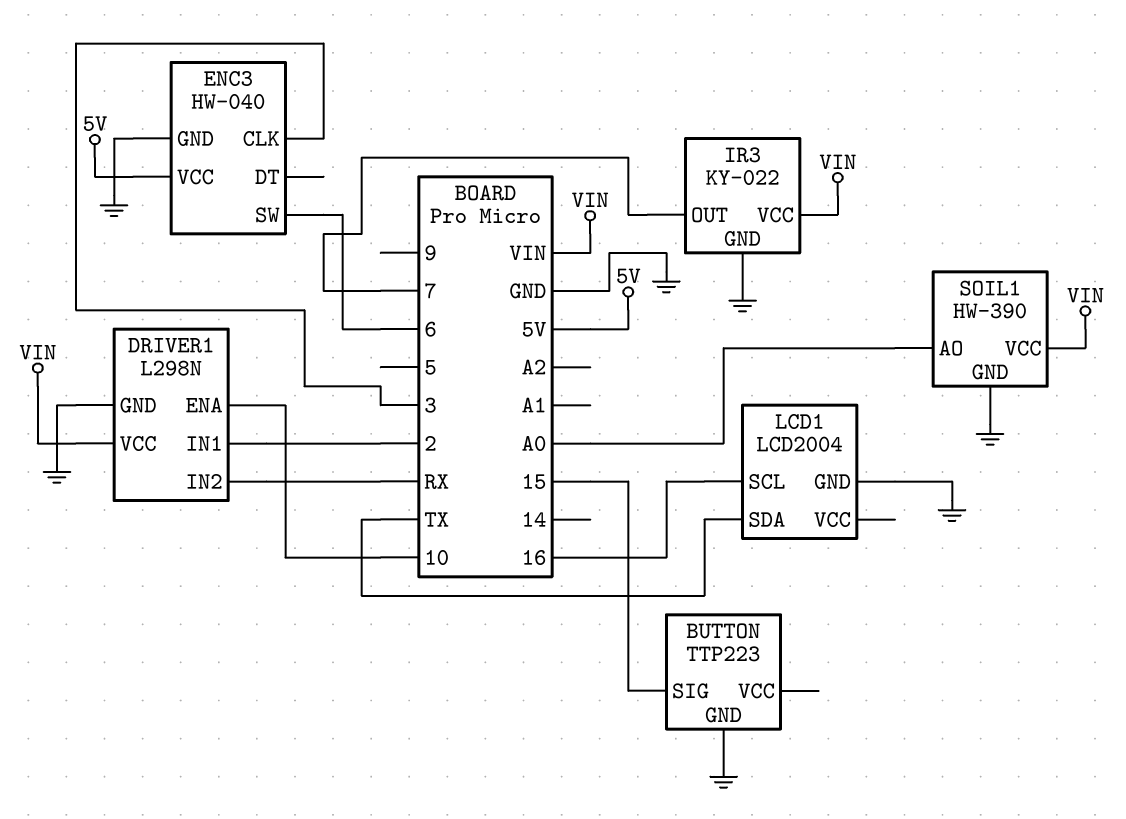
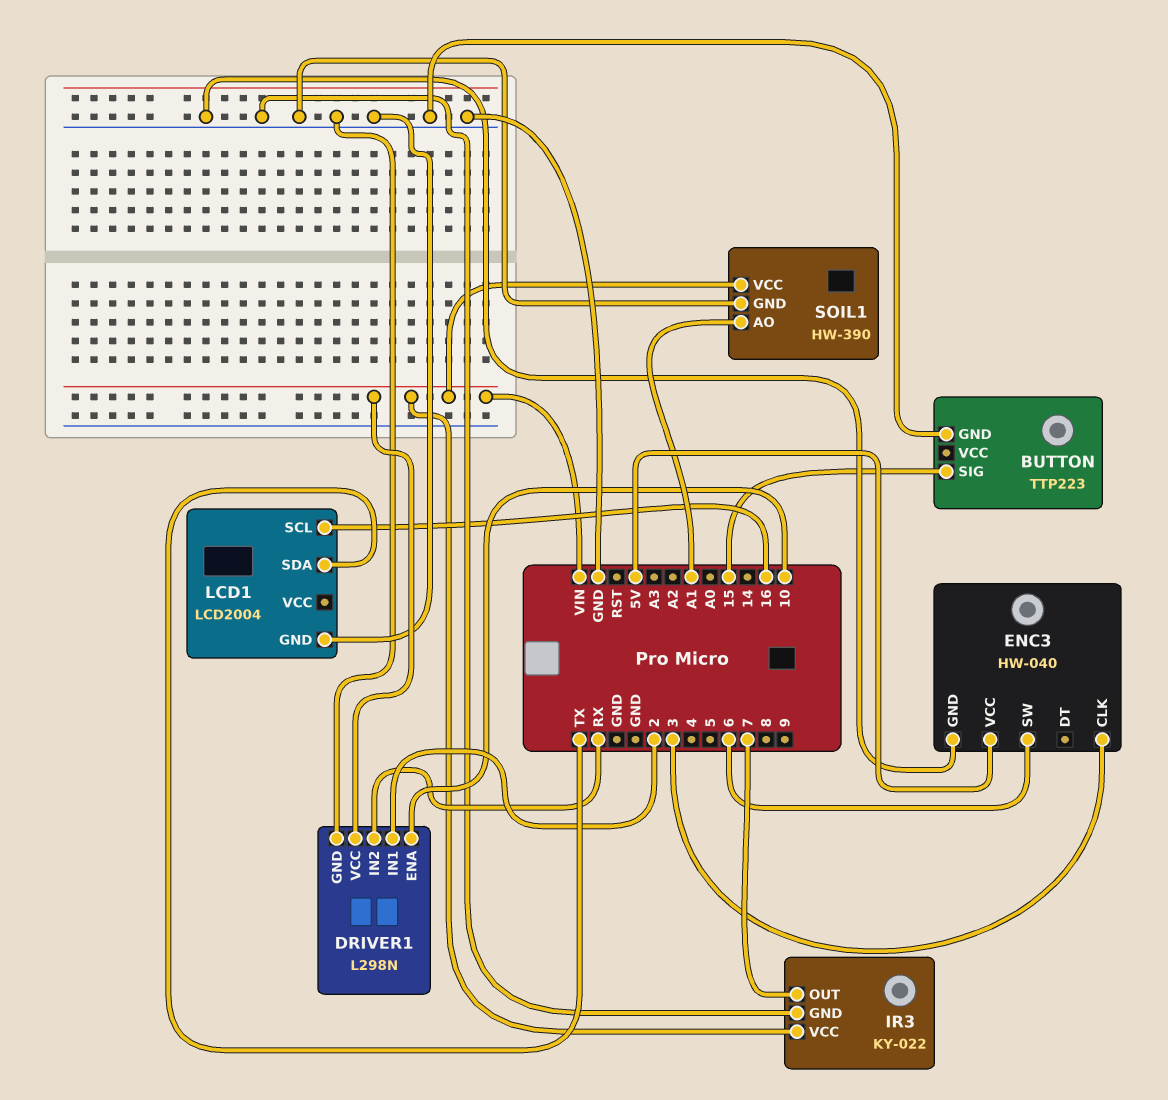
SOIL1 pin AO: A0 -> A1

